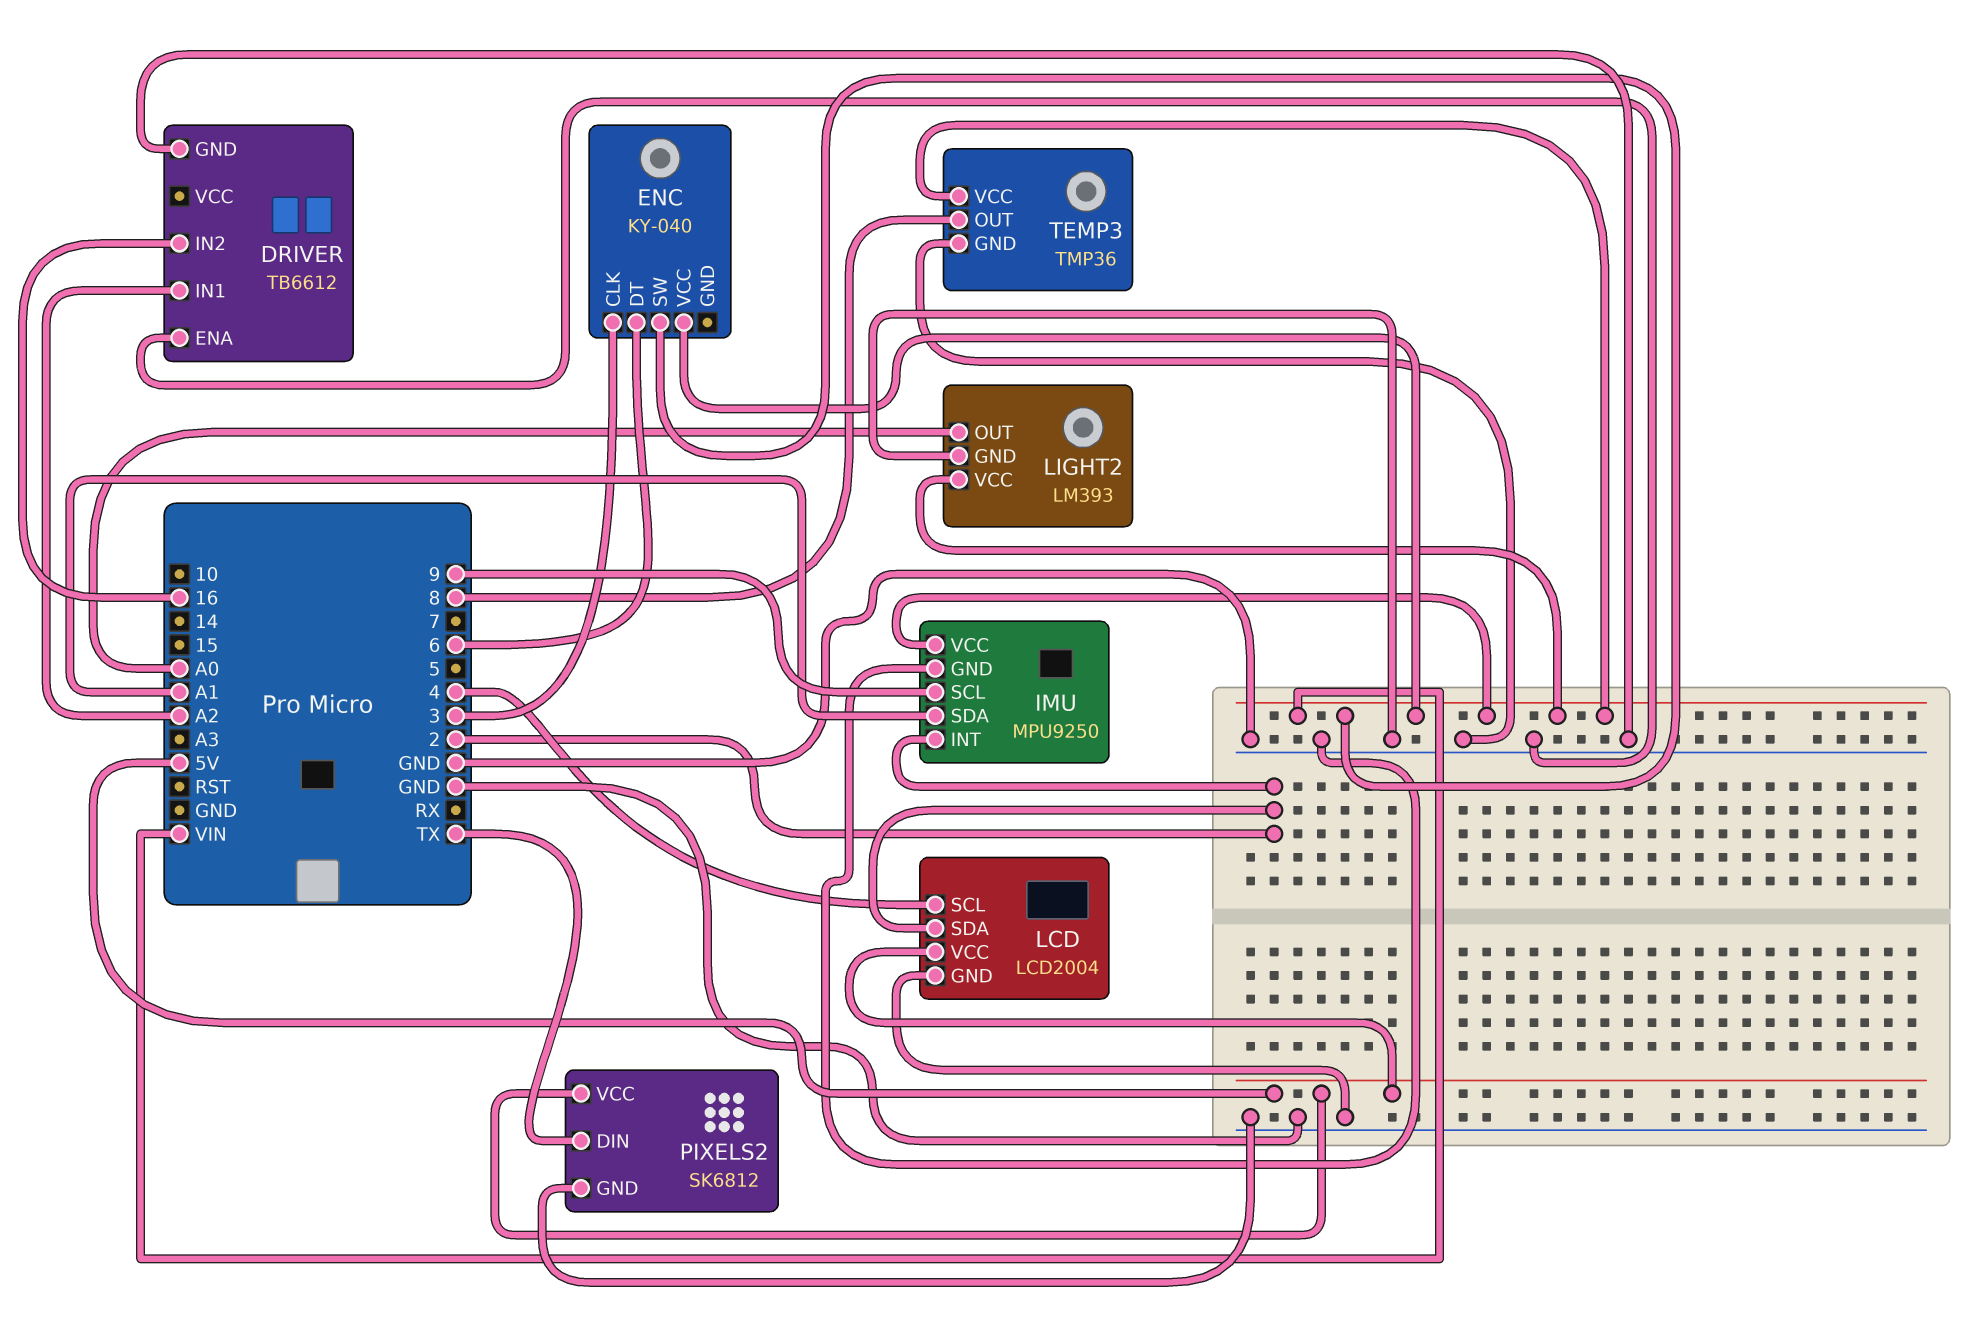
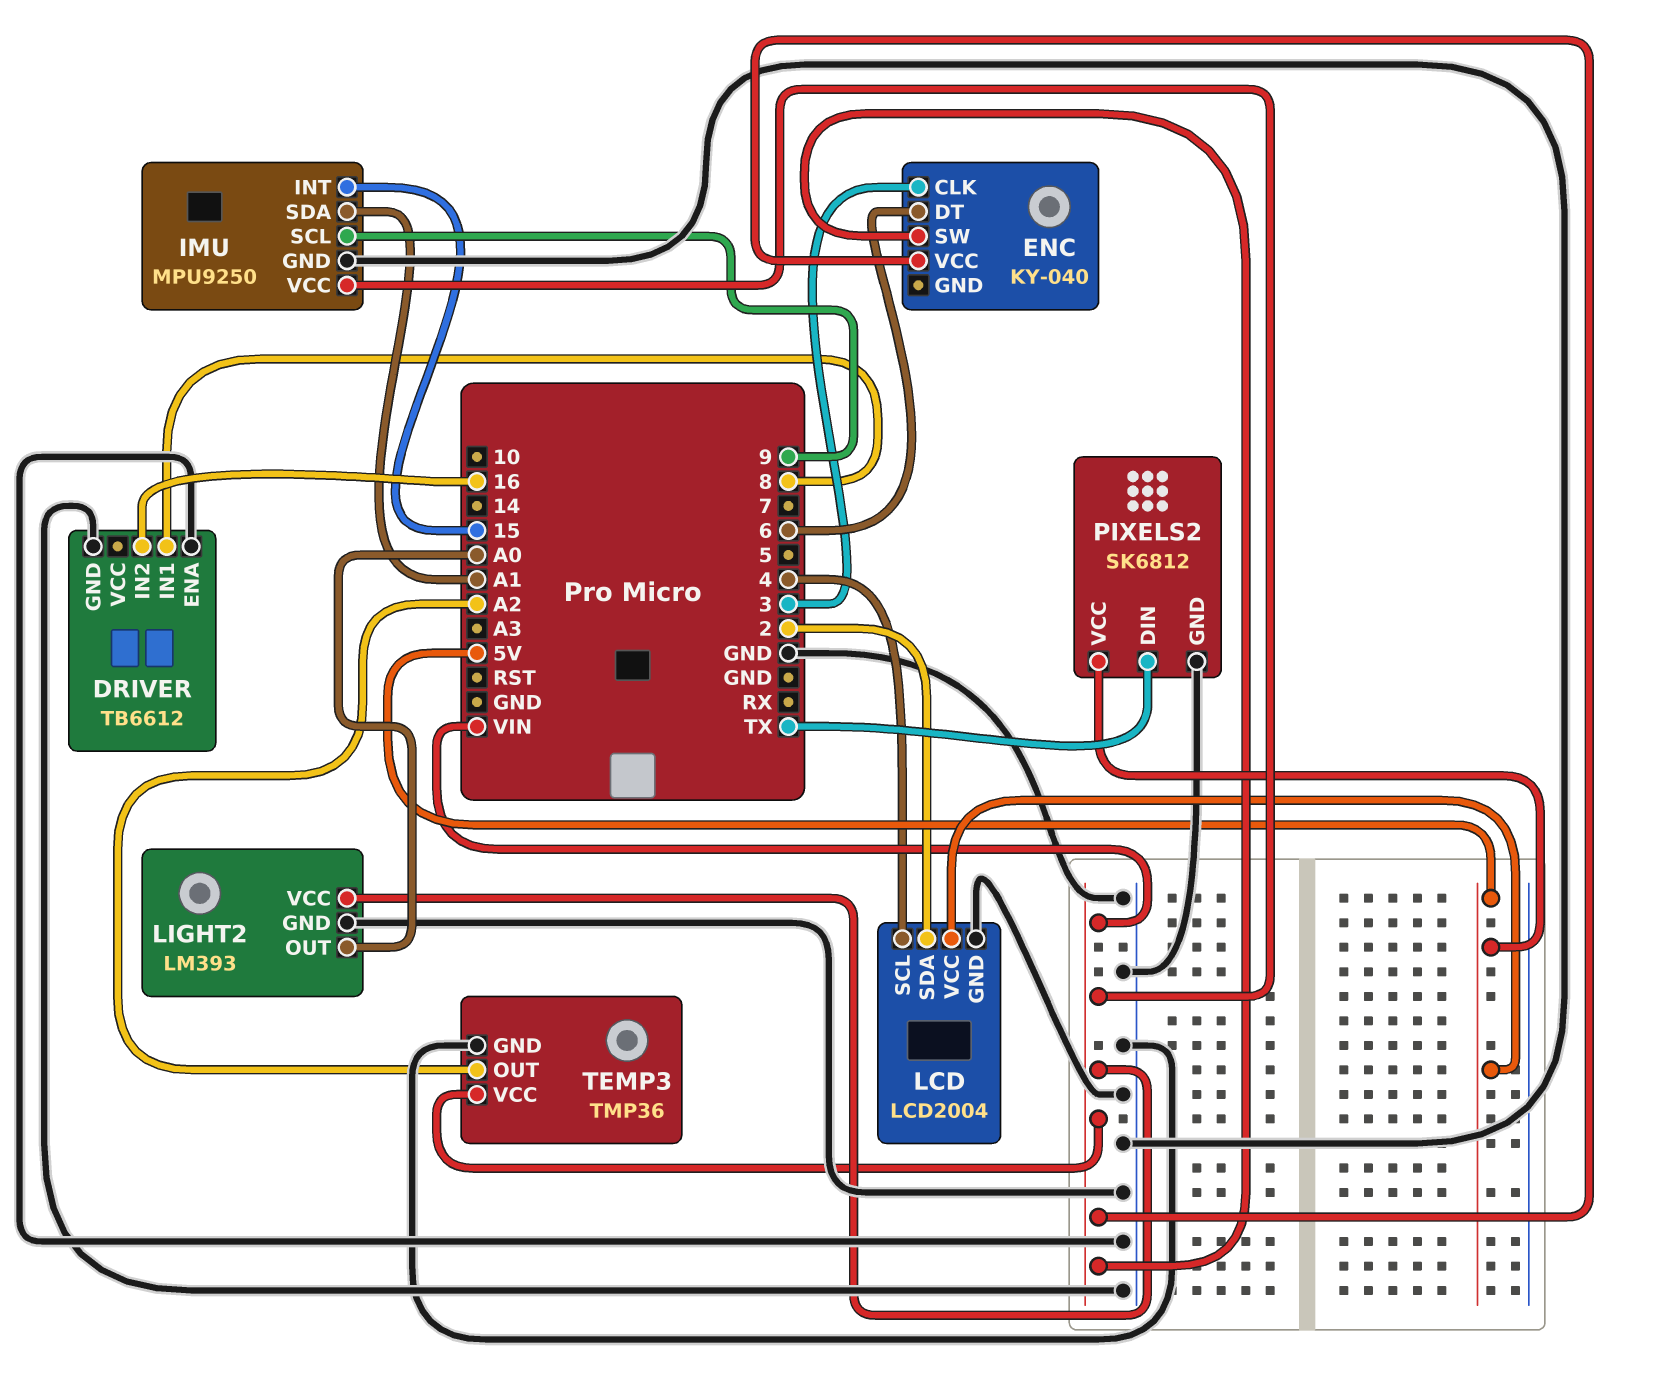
DRIVER pin IN1: A2 -> 8
IMU pin INT: 2 -> 15
TEMP3 pin OUT: 8 -> A2

